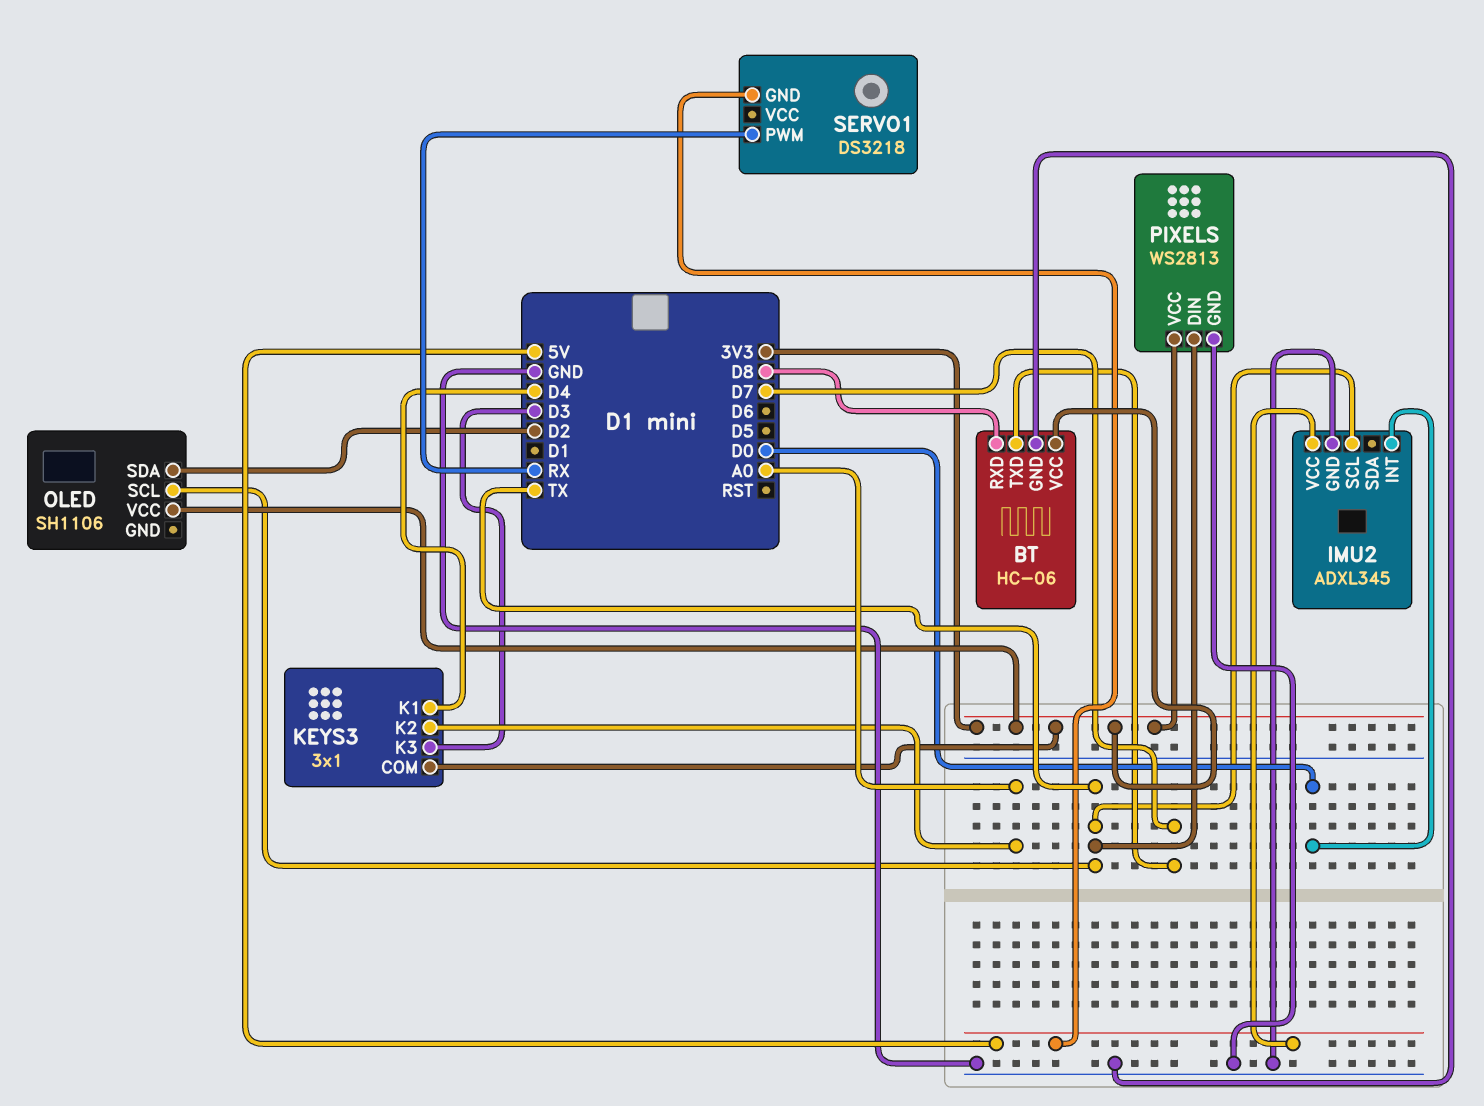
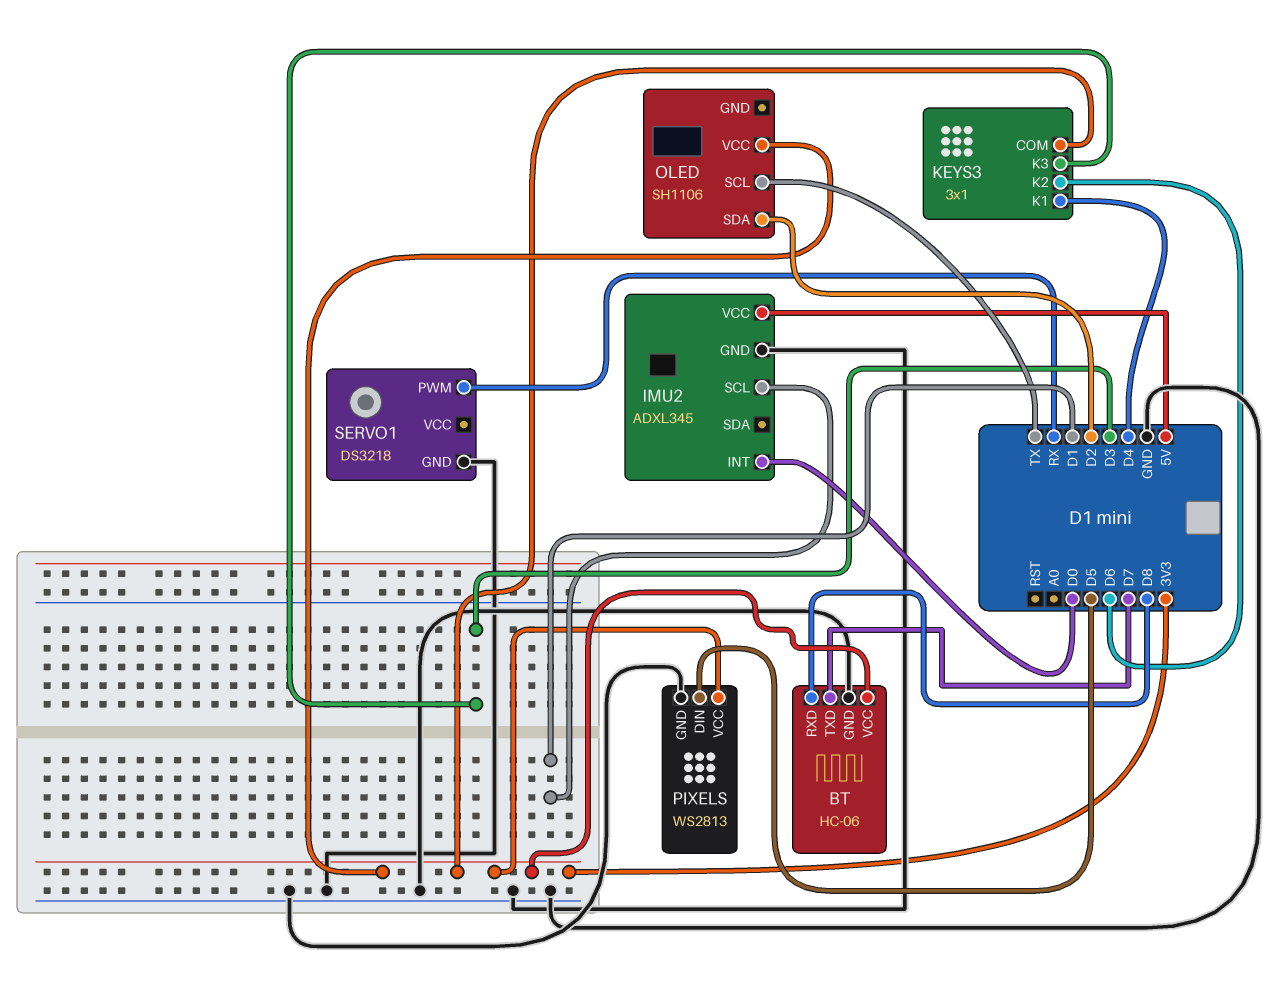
IMU2 pin SCL: TX -> D1
KEYS3 pin K2: A0 -> D6
PIXELS pin DIN: TX -> D5
SERVO1 pin GND: 5V -> GND

